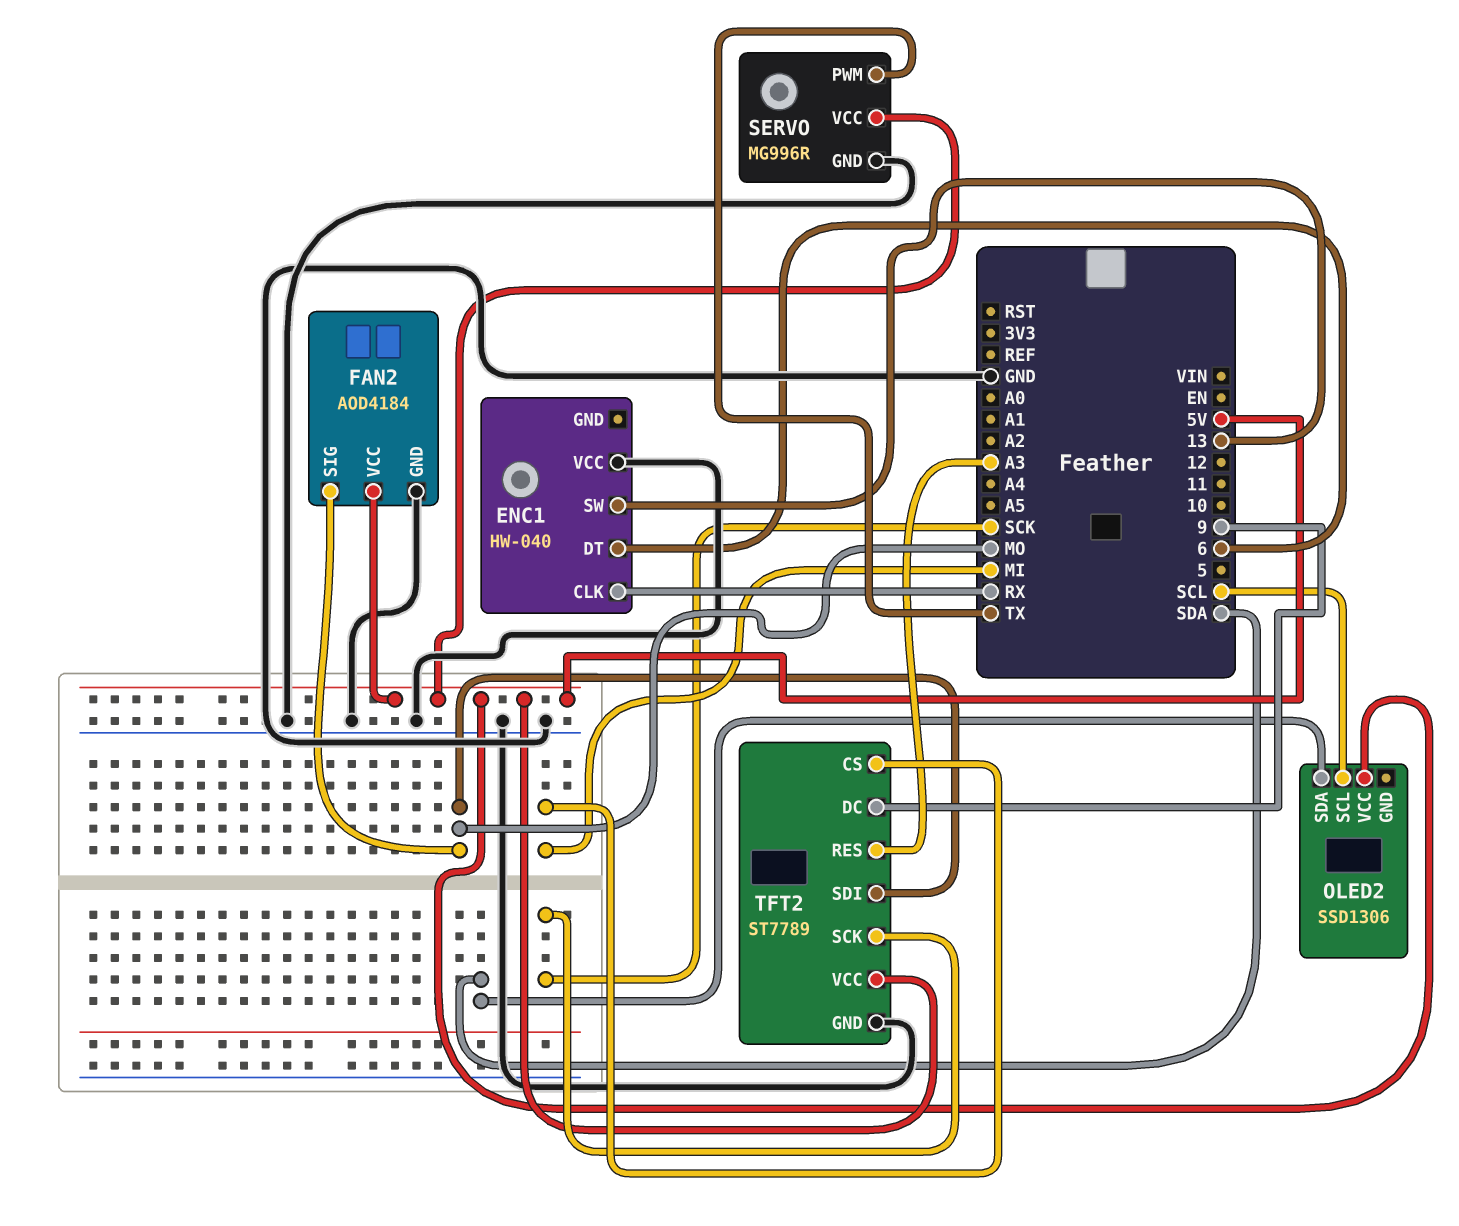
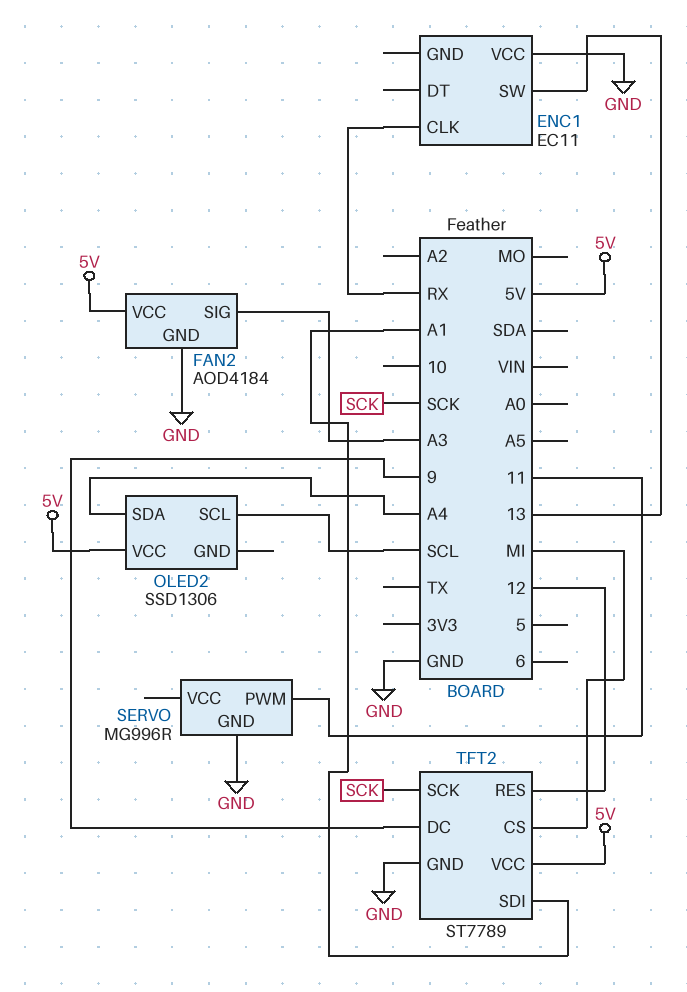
ENC1: HW-040 -> EC11
ENC1 pin DT: 6 -> none
FAN2 pin SIG: MO -> A3
OLED2 pin SDA: SDA -> A4
SERVO pin PWM: TX -> 11
SERVO pin VCC: 5V -> none
TFT2 pin RES: A3 -> 12
TFT2 pin SDI: MO -> A1

